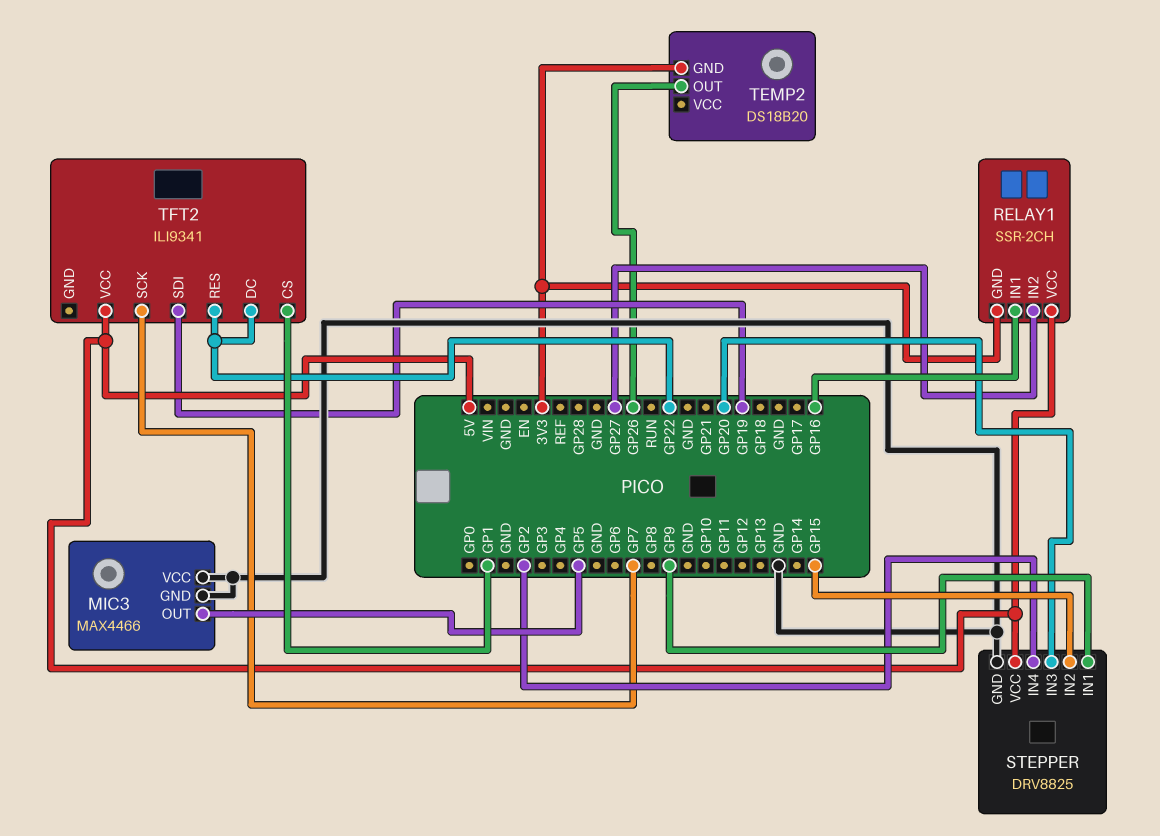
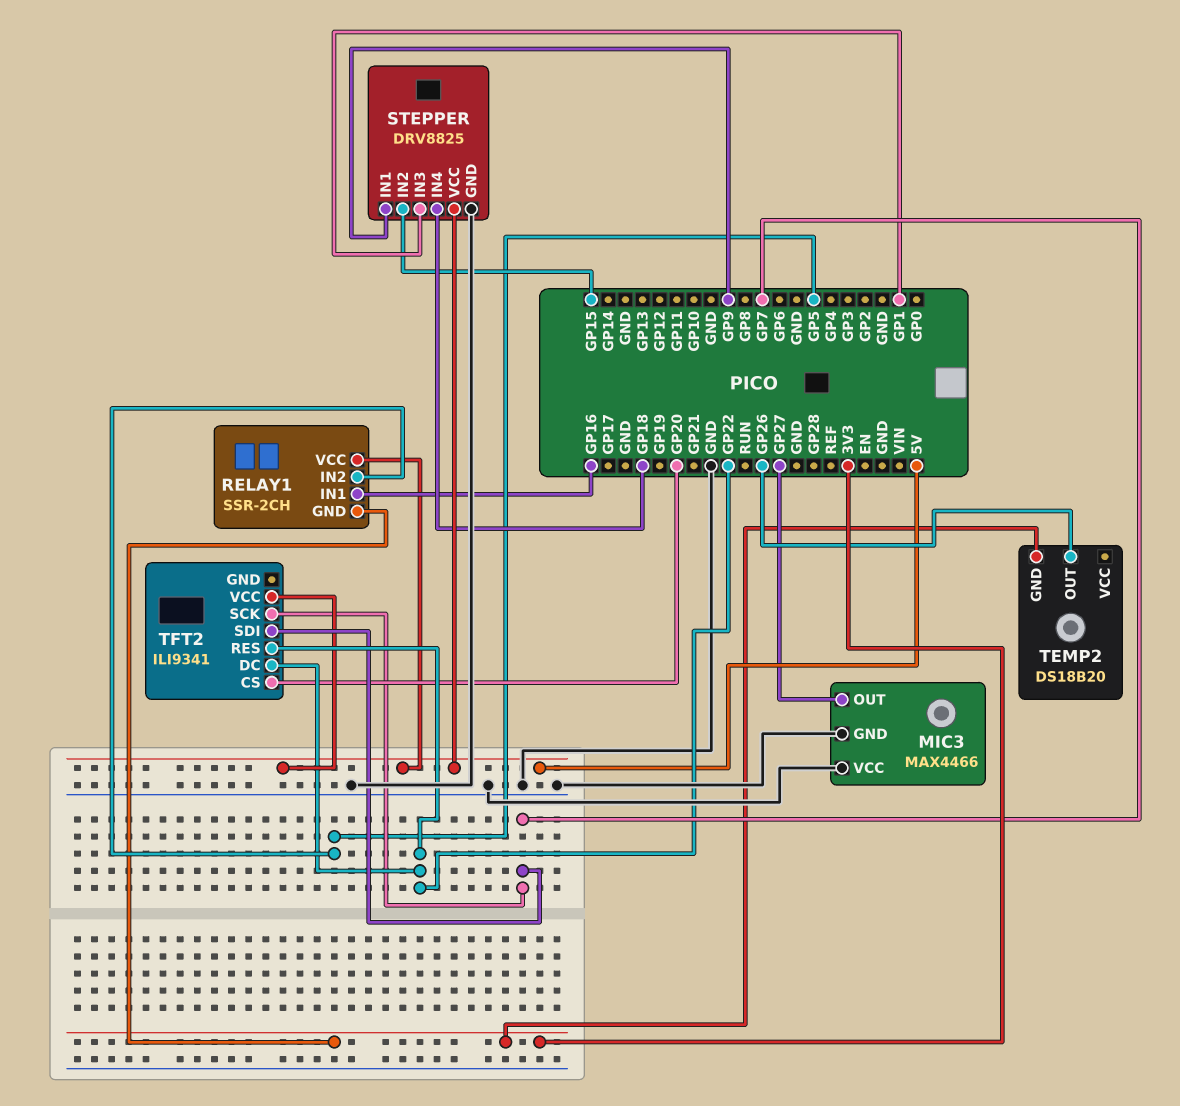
MIC3 pin OUT: GP5 -> GP27
RELAY1 pin IN2: GP27 -> GP5
STEPPER pin IN3: GP20 -> GP1
STEPPER pin IN4: GP2 -> GP18
TFT2 pin CS: GP1 -> GP20
TFT2 pin SDI: GP19 -> GP7

